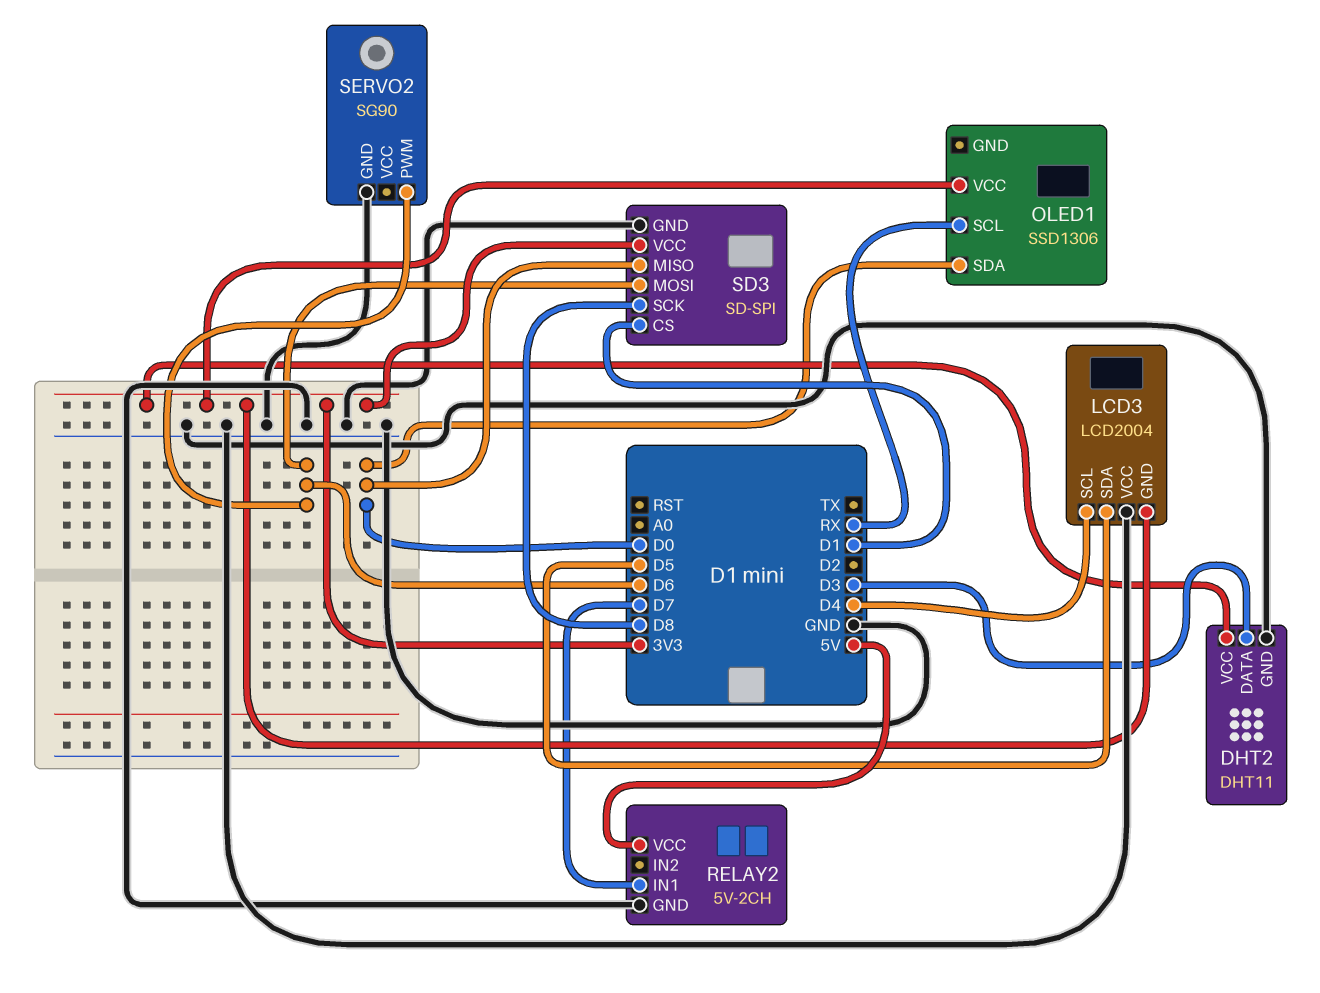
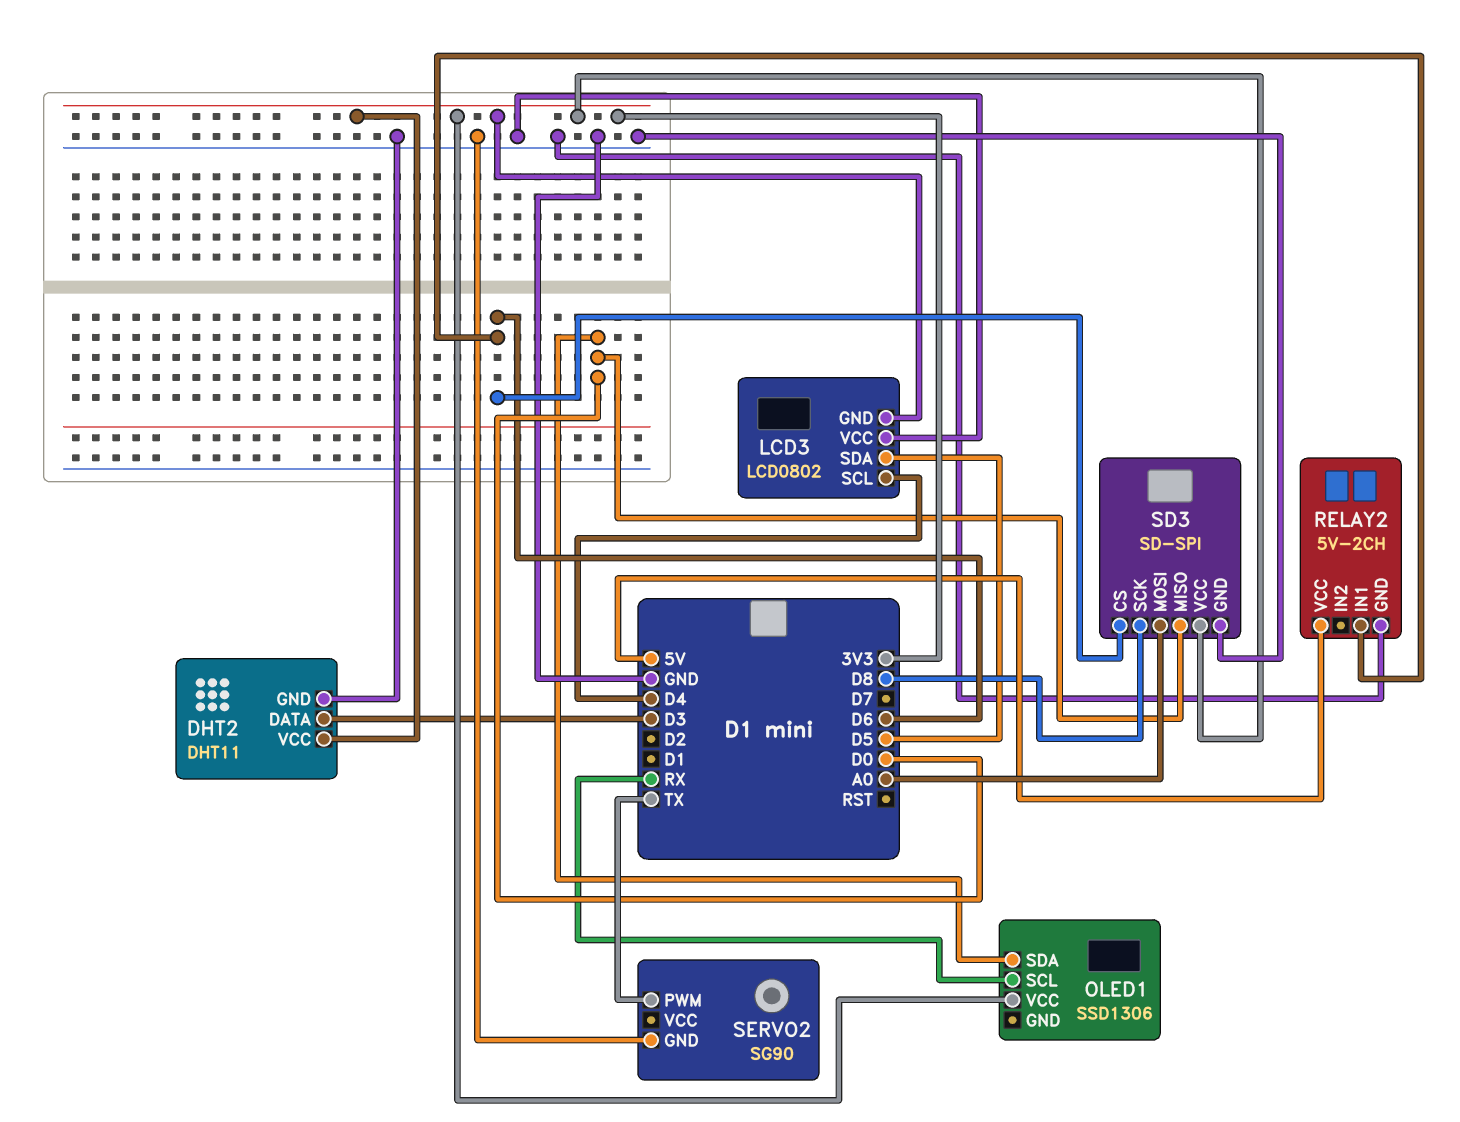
LCD3: LCD2004 -> LCD0802
RELAY2 pin IN1: D7 -> D6
SD3 pin CS: D1 -> D6
SD3 pin MOSI: D6 -> A0
SERVO2 pin PWM: D6 -> TX

